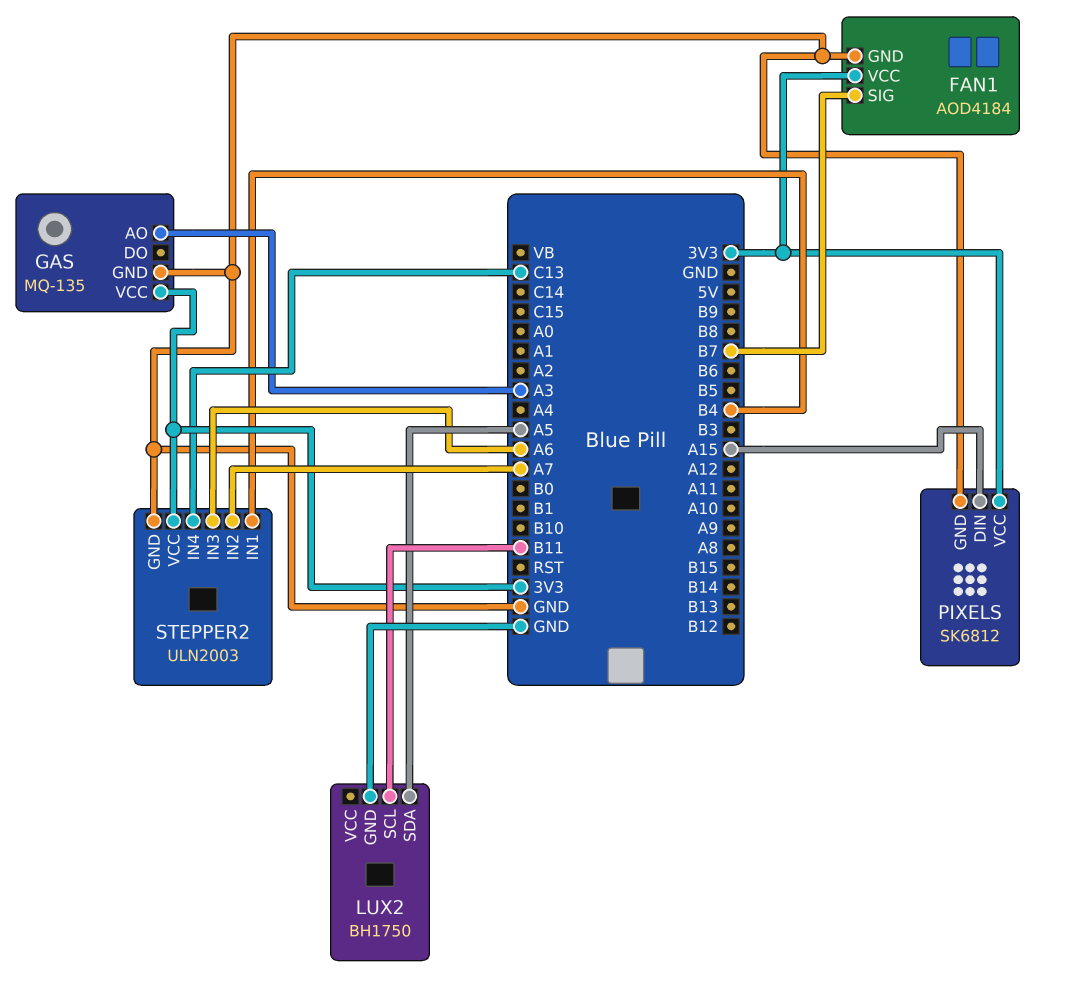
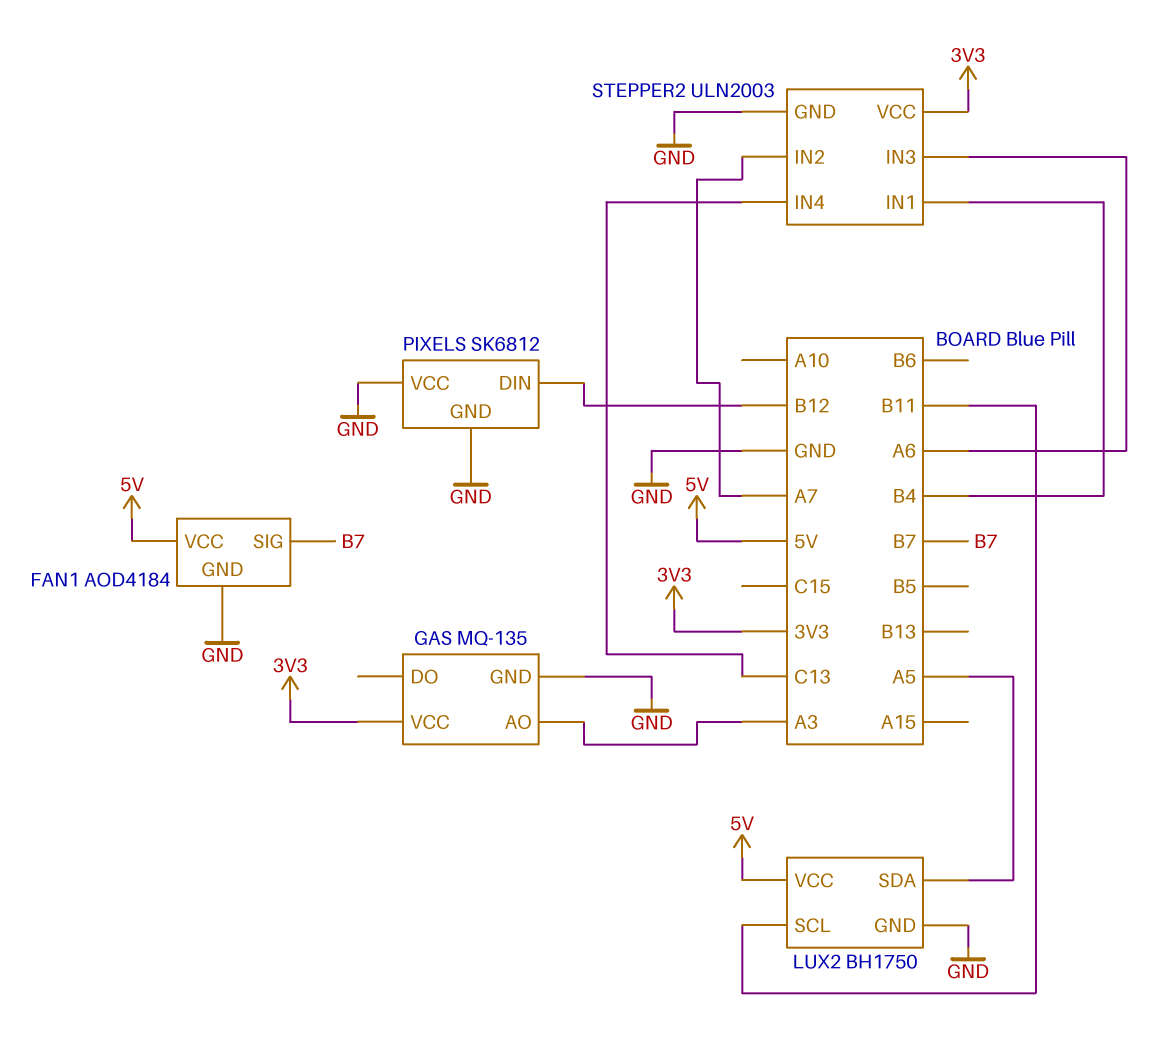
FAN1 pin VCC: 3V3 -> 5V
LUX2 pin VCC: none -> 5V
PIXELS pin DIN: A15 -> B12
PIXELS pin VCC: 3V3 -> GND

